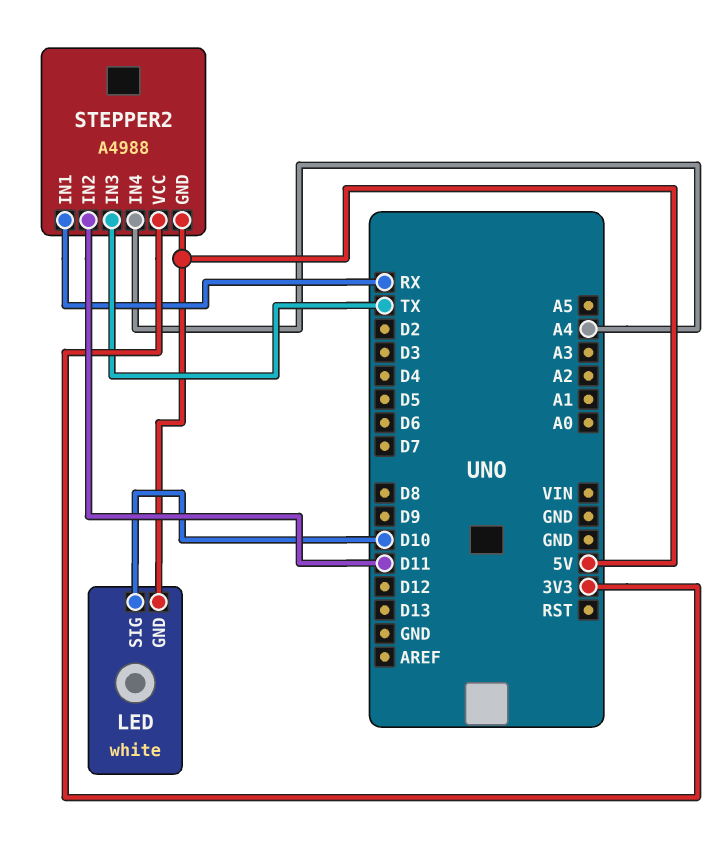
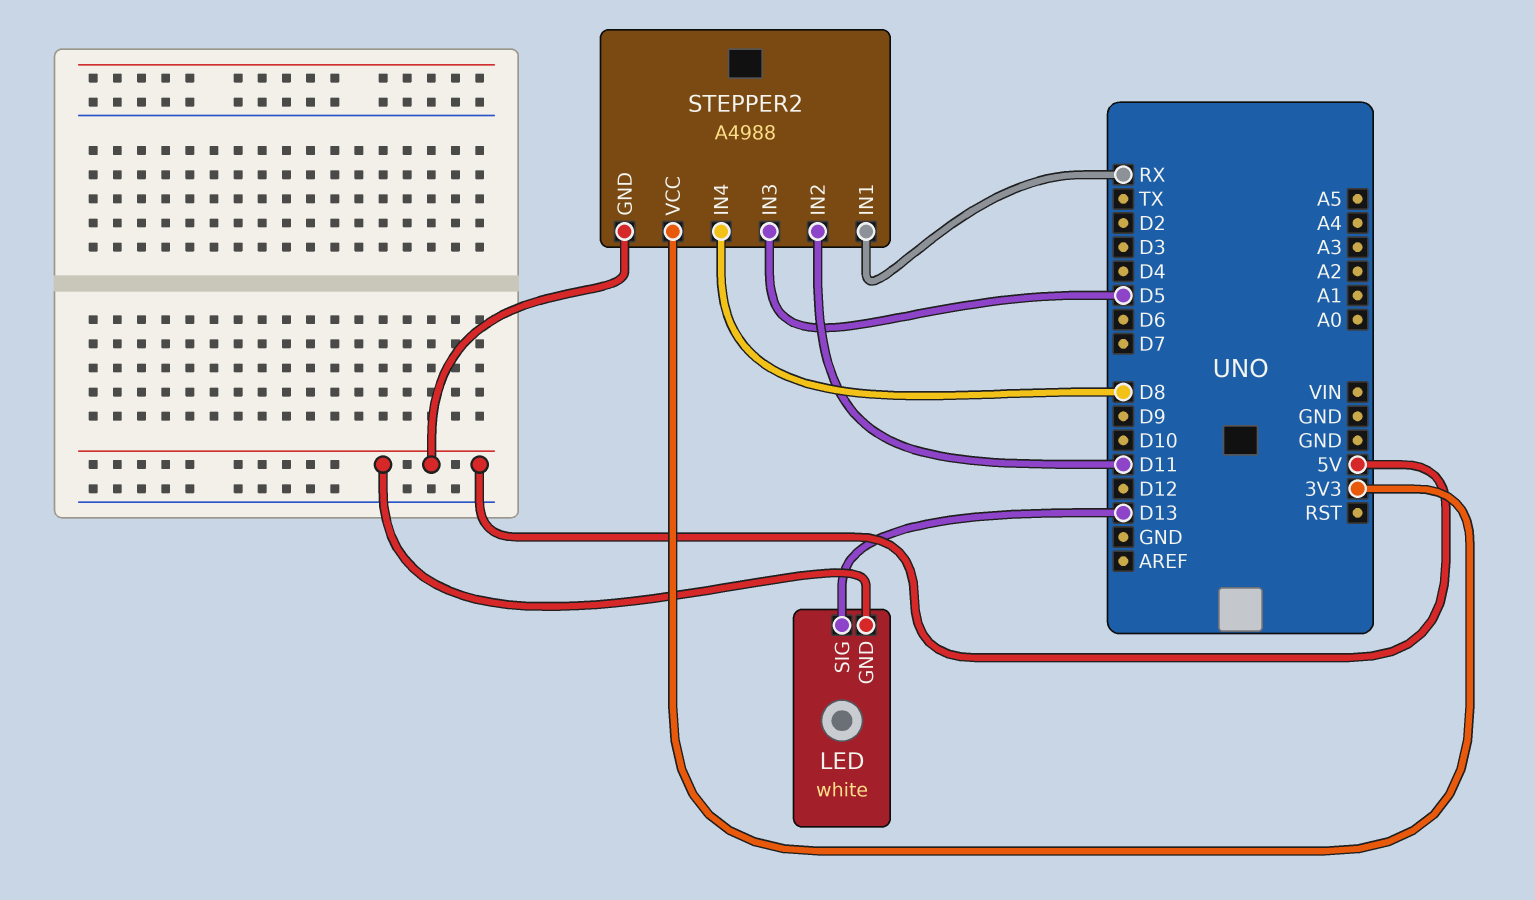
LED pin SIG: D10 -> D13
STEPPER2 pin IN3: TX -> D5
STEPPER2 pin IN4: A4 -> D8

